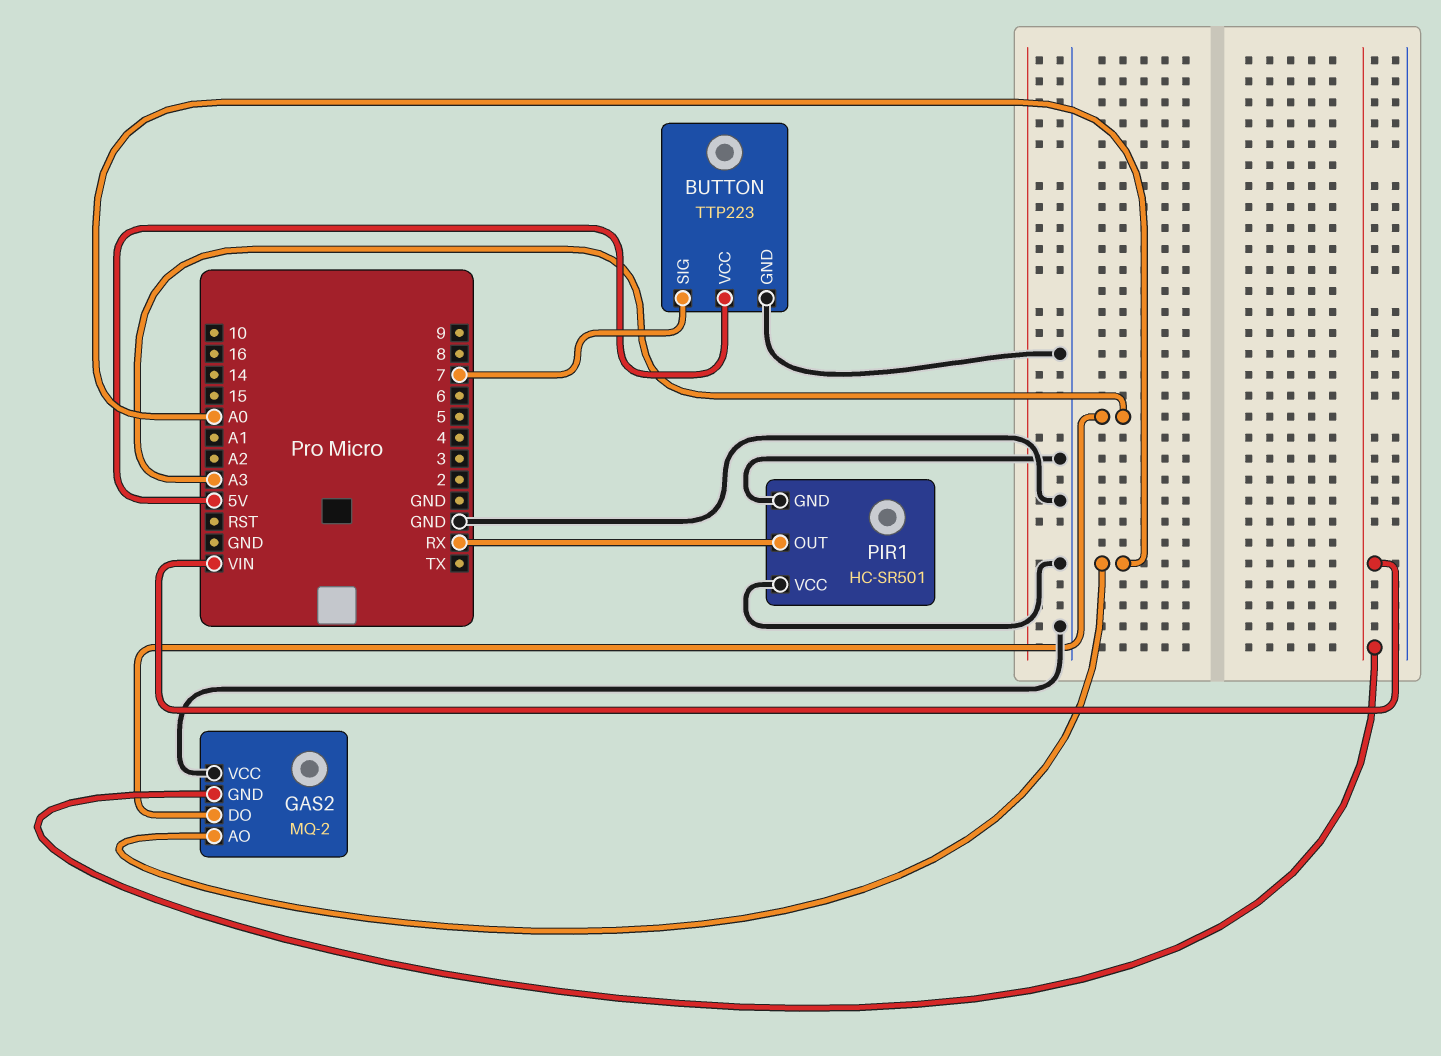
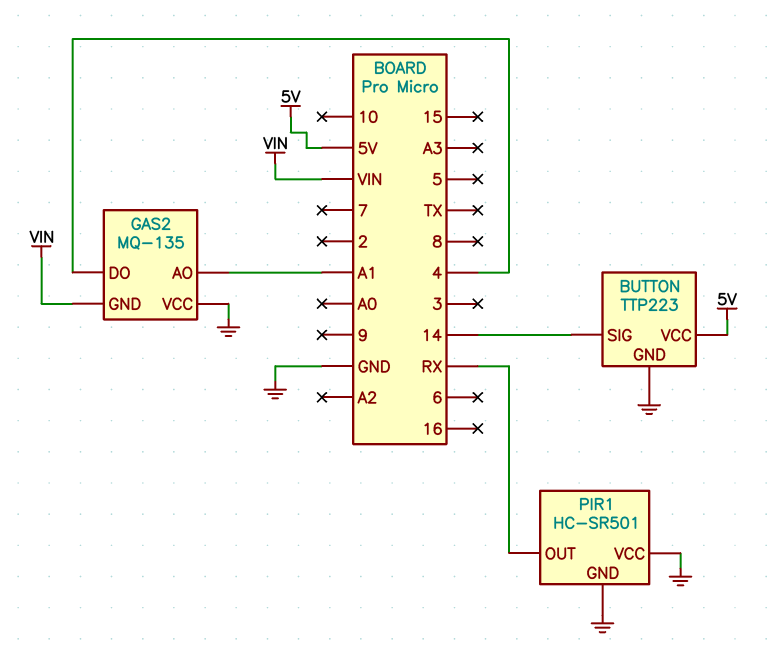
BUTTON pin SIG: 7 -> 14
GAS2: MQ-2 -> MQ-135
GAS2 pin AO: A0 -> A1
GAS2 pin DO: A3 -> 4

